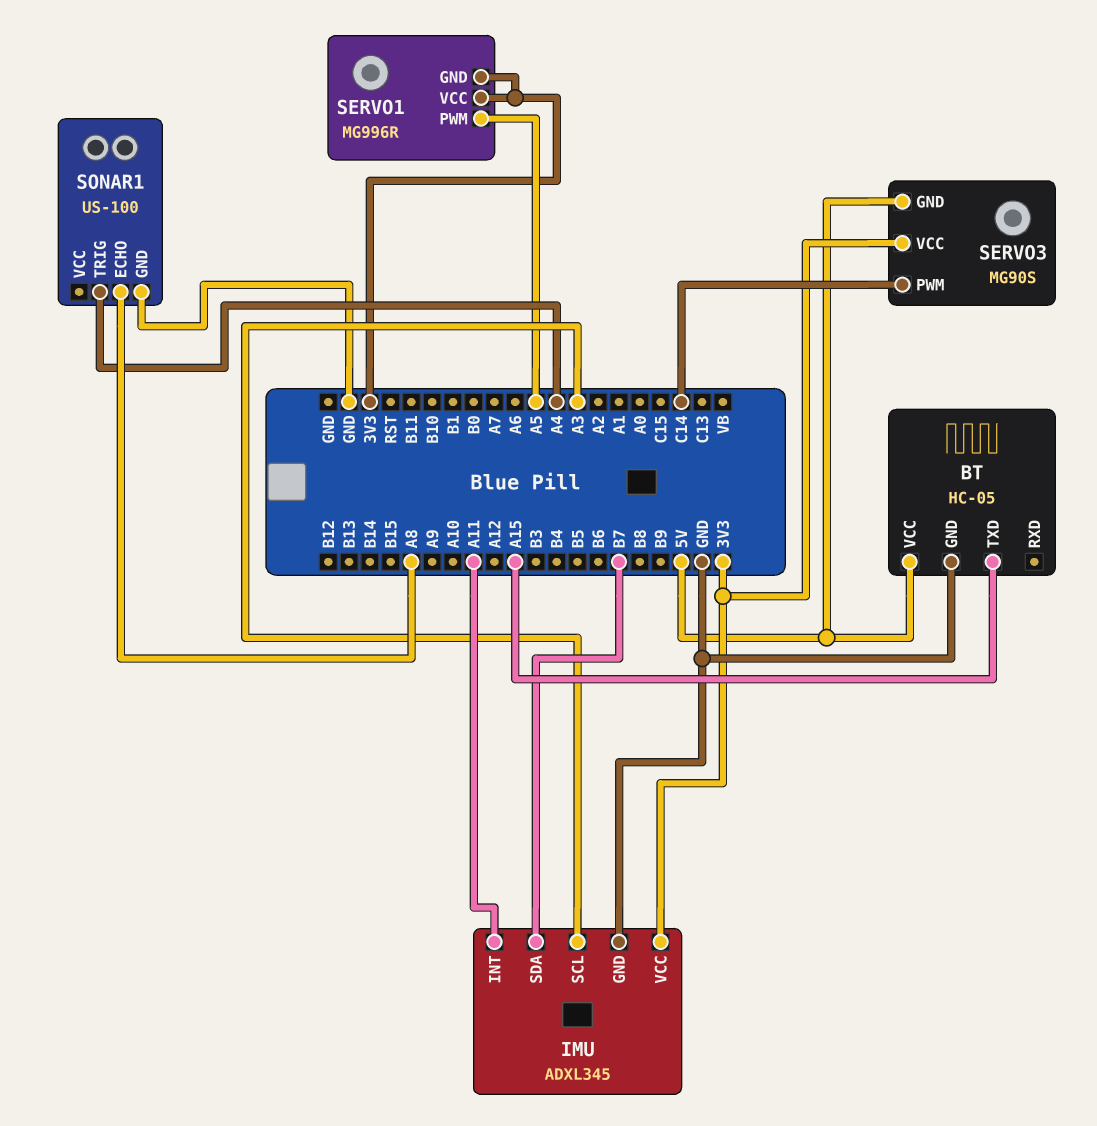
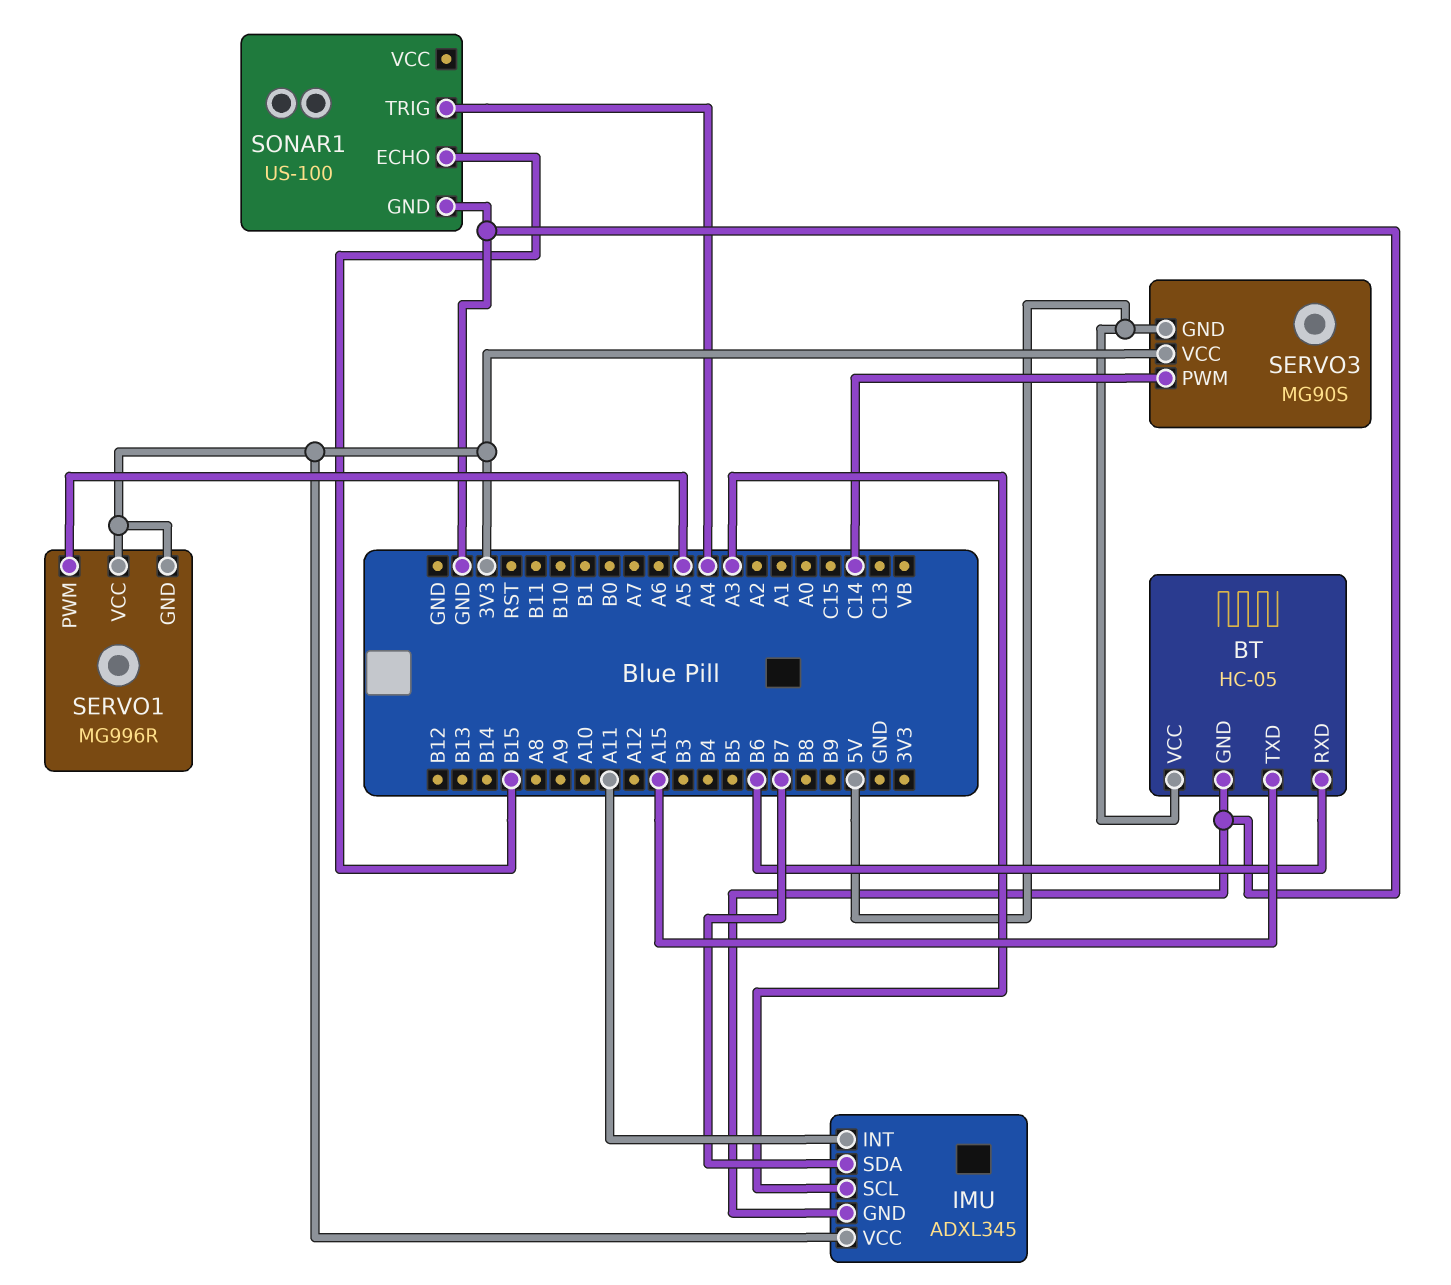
BT pin RXD: none -> B6
SONAR1 pin ECHO: A8 -> B15

